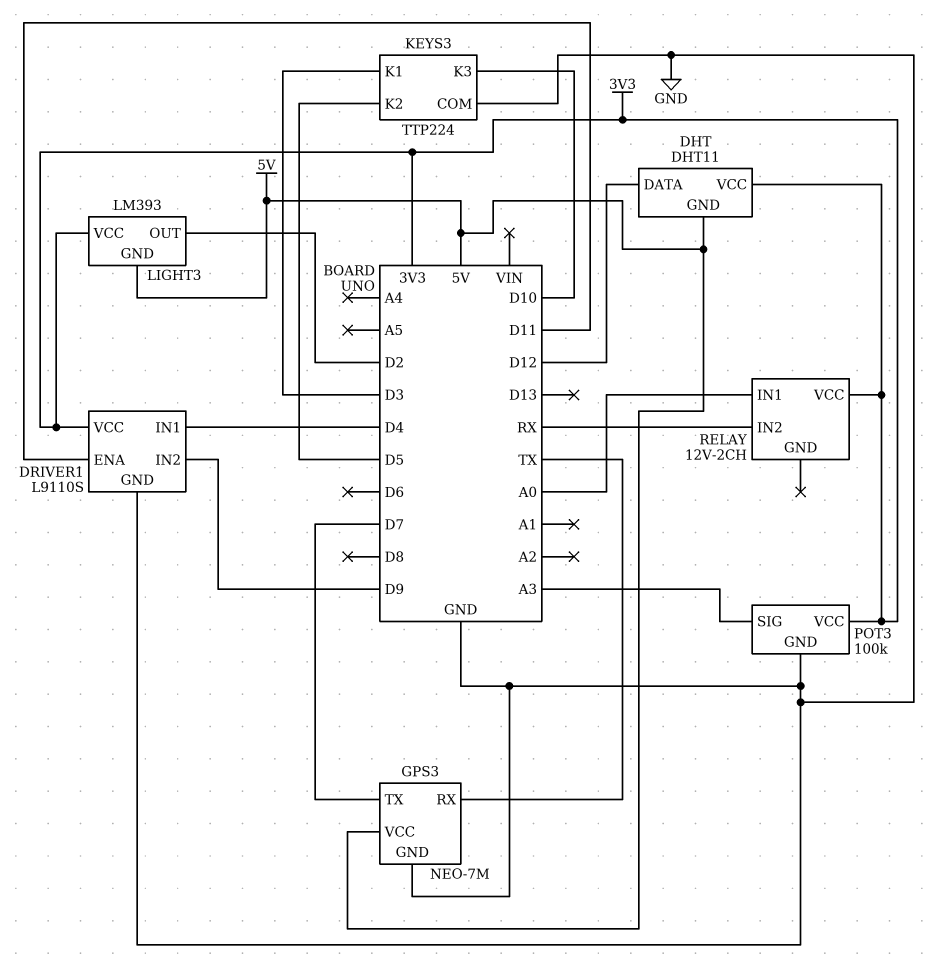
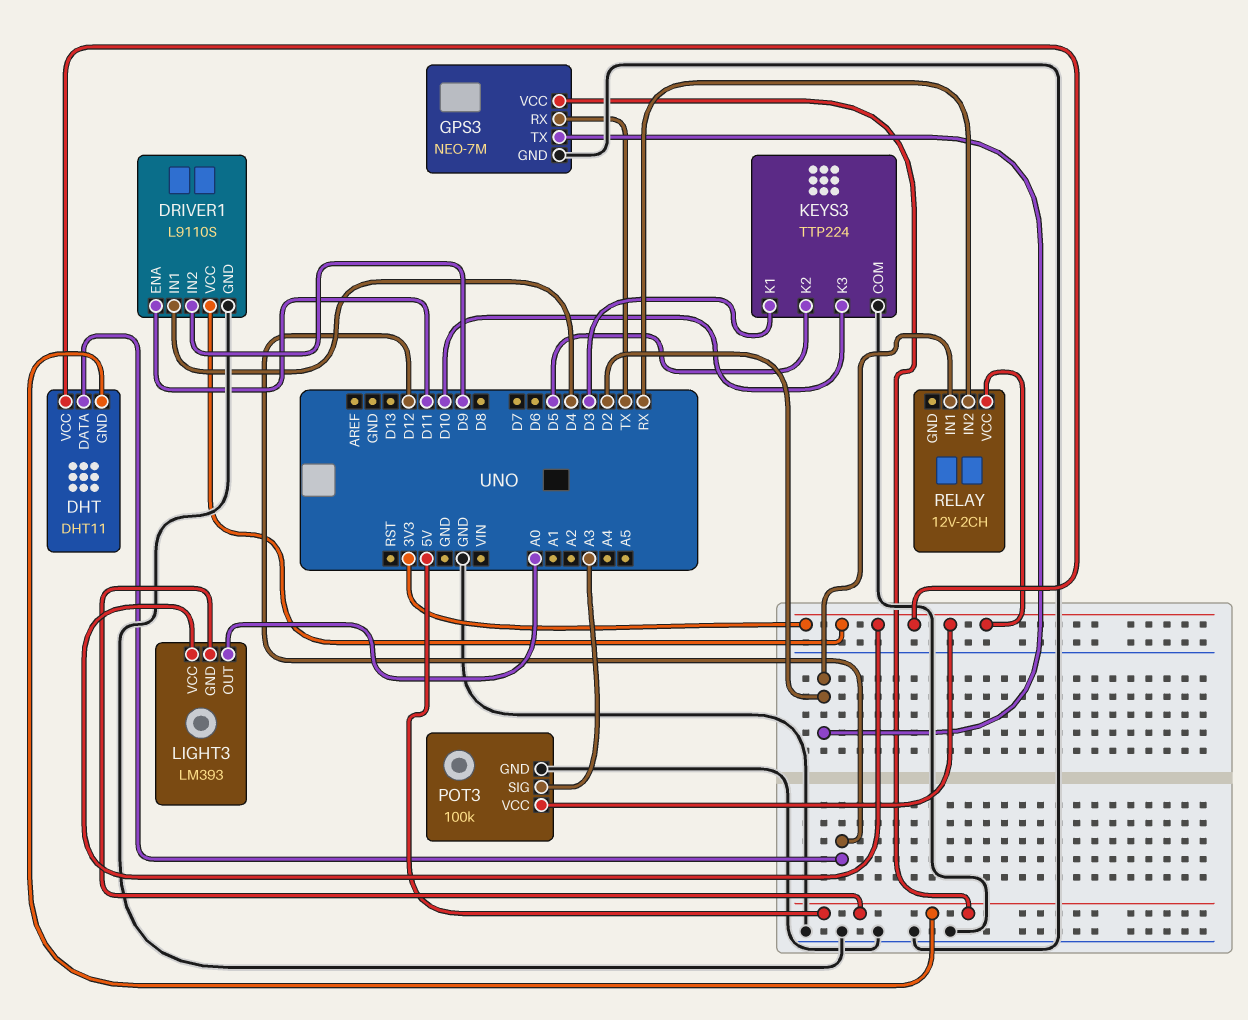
GPS3 pin TX: D7 -> D2
LIGHT3 pin OUT: D2 -> A0
RELAY pin IN1: A0 -> D2

